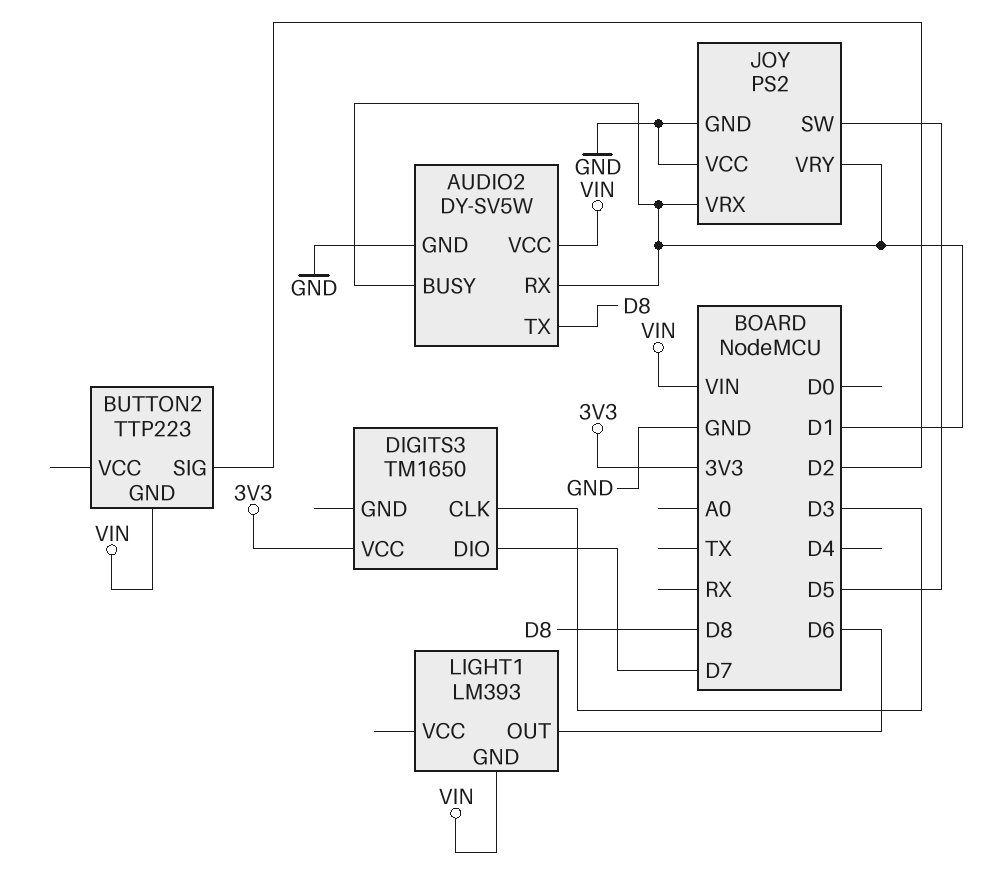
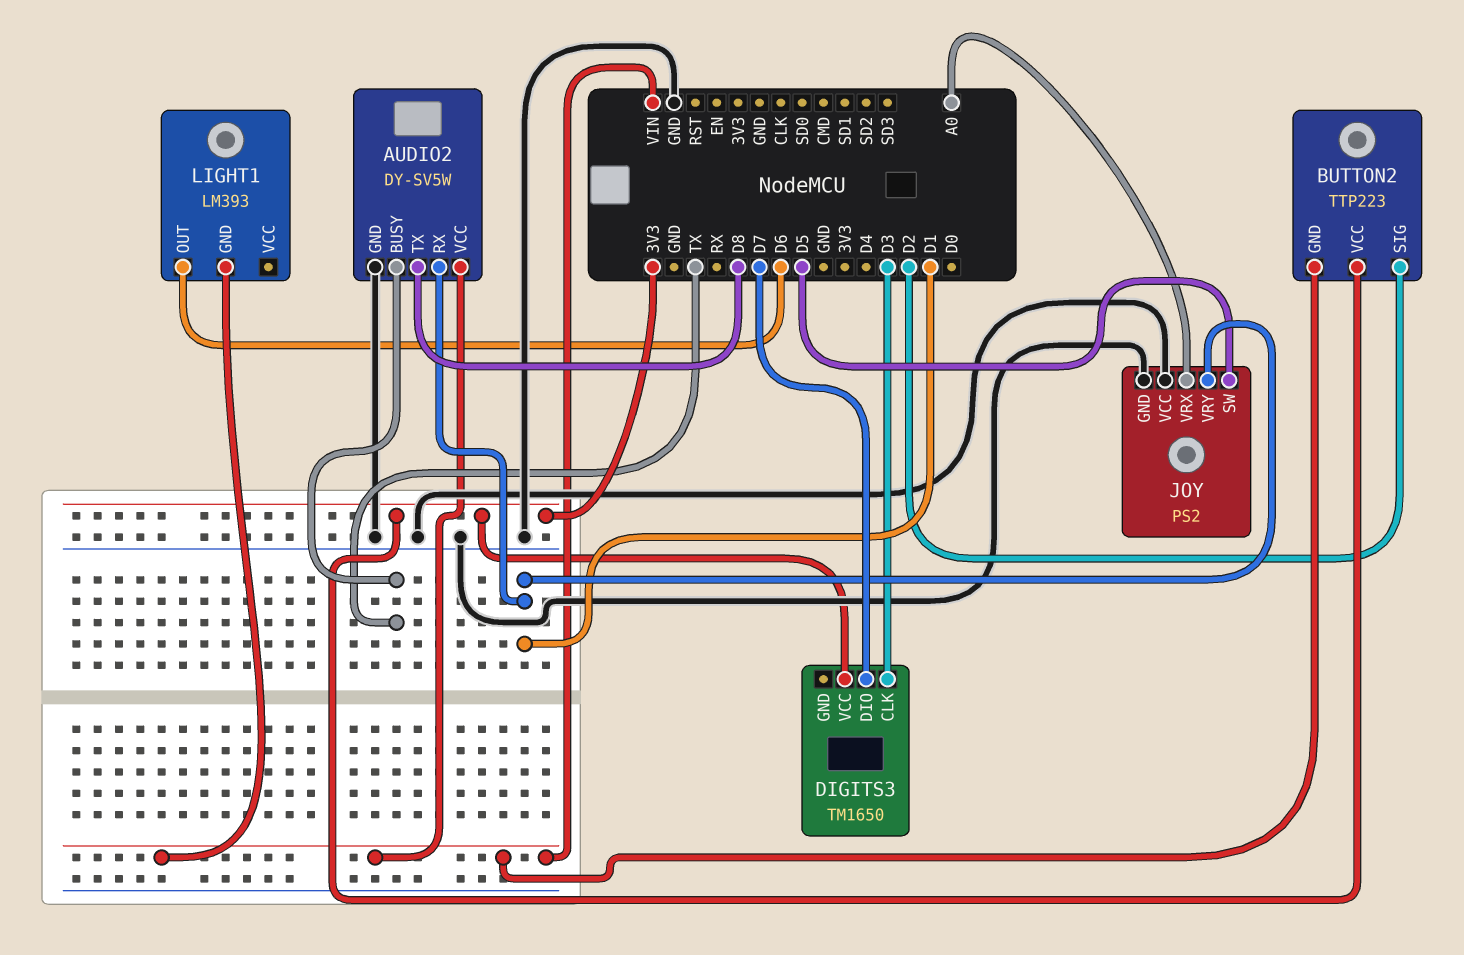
AUDIO2 pin BUSY: D1 -> TX
BUTTON2 pin VCC: none -> 3V3
JOY pin VRX: D1 -> A0

